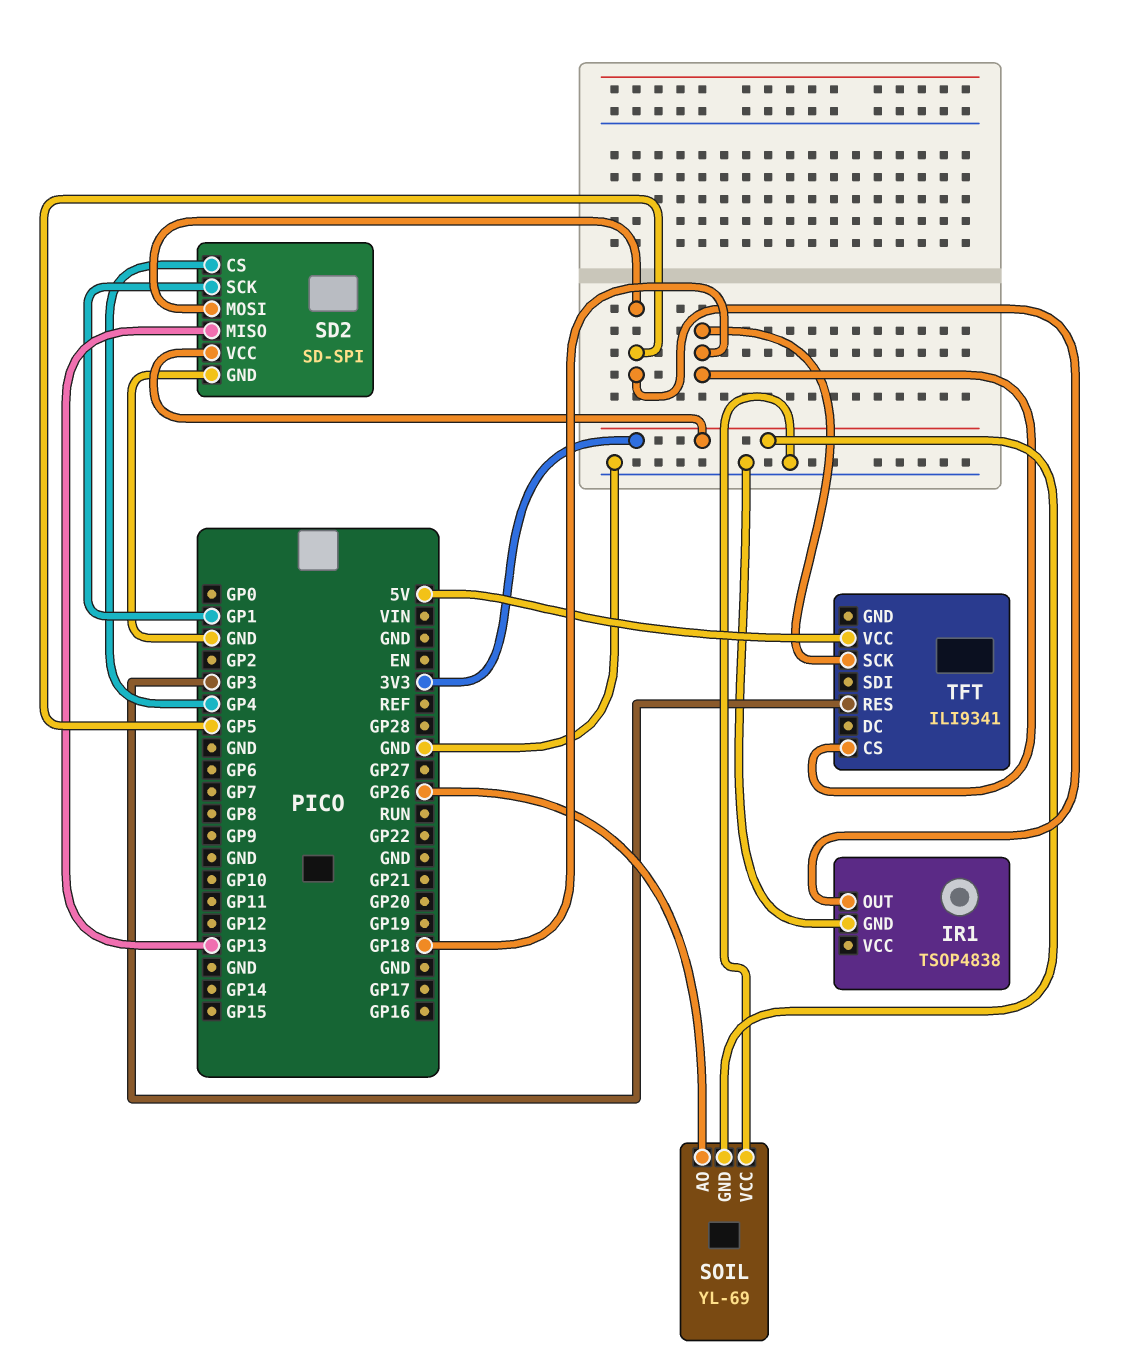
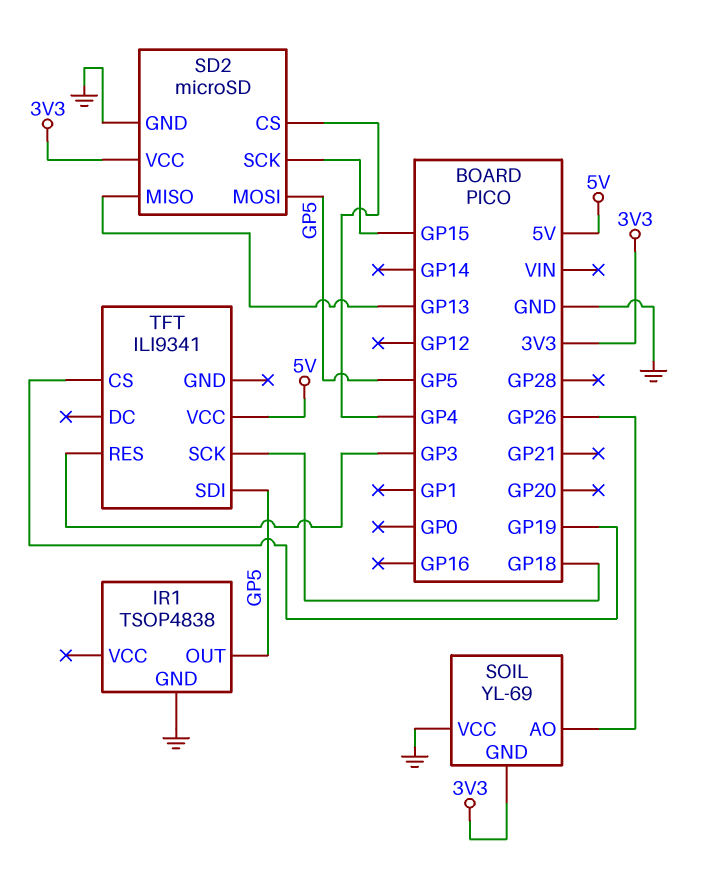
SD2: SD-SPI -> microSD
SD2 pin SCK: GP1 -> GP15
TFT pin CS: GP18 -> GP19
TFT pin SDI: none -> GP5

